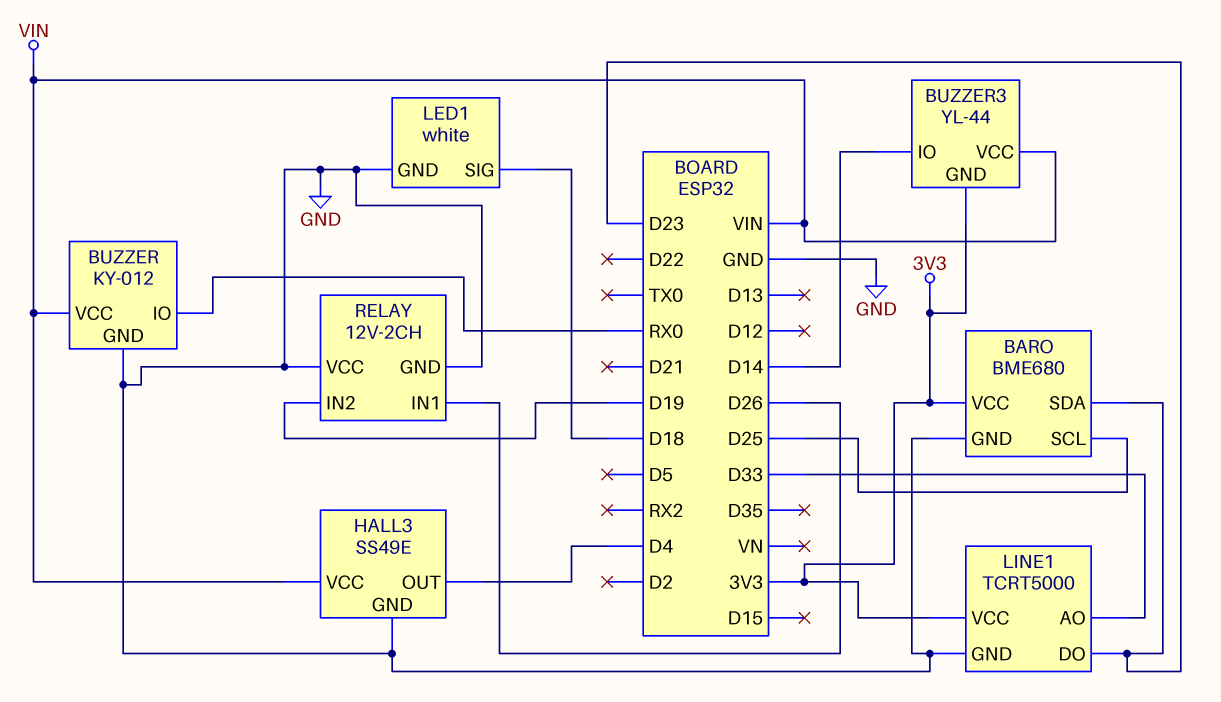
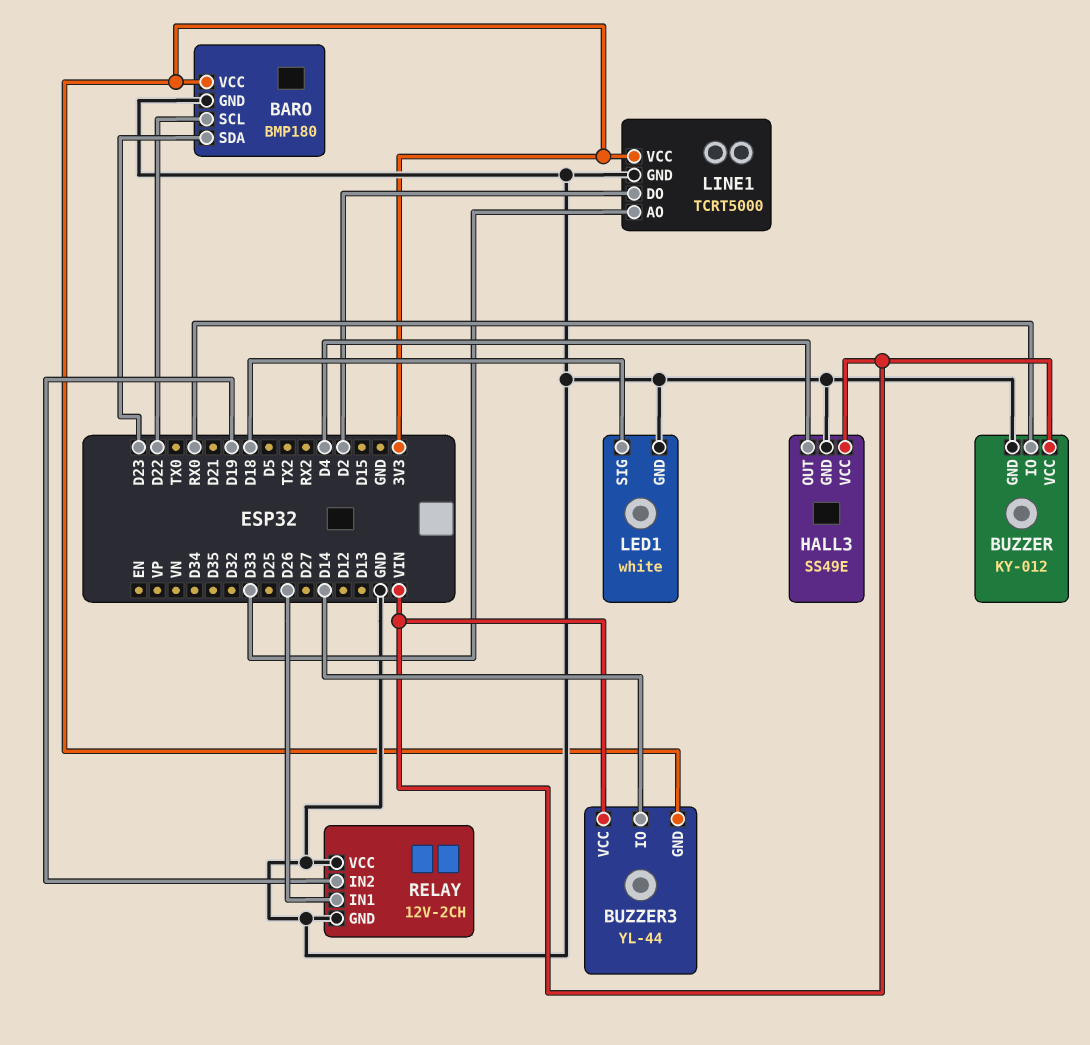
BARO: BME680 -> BMP180
BARO pin SCL: D25 -> D22
LINE1 pin DO: D23 -> D2

